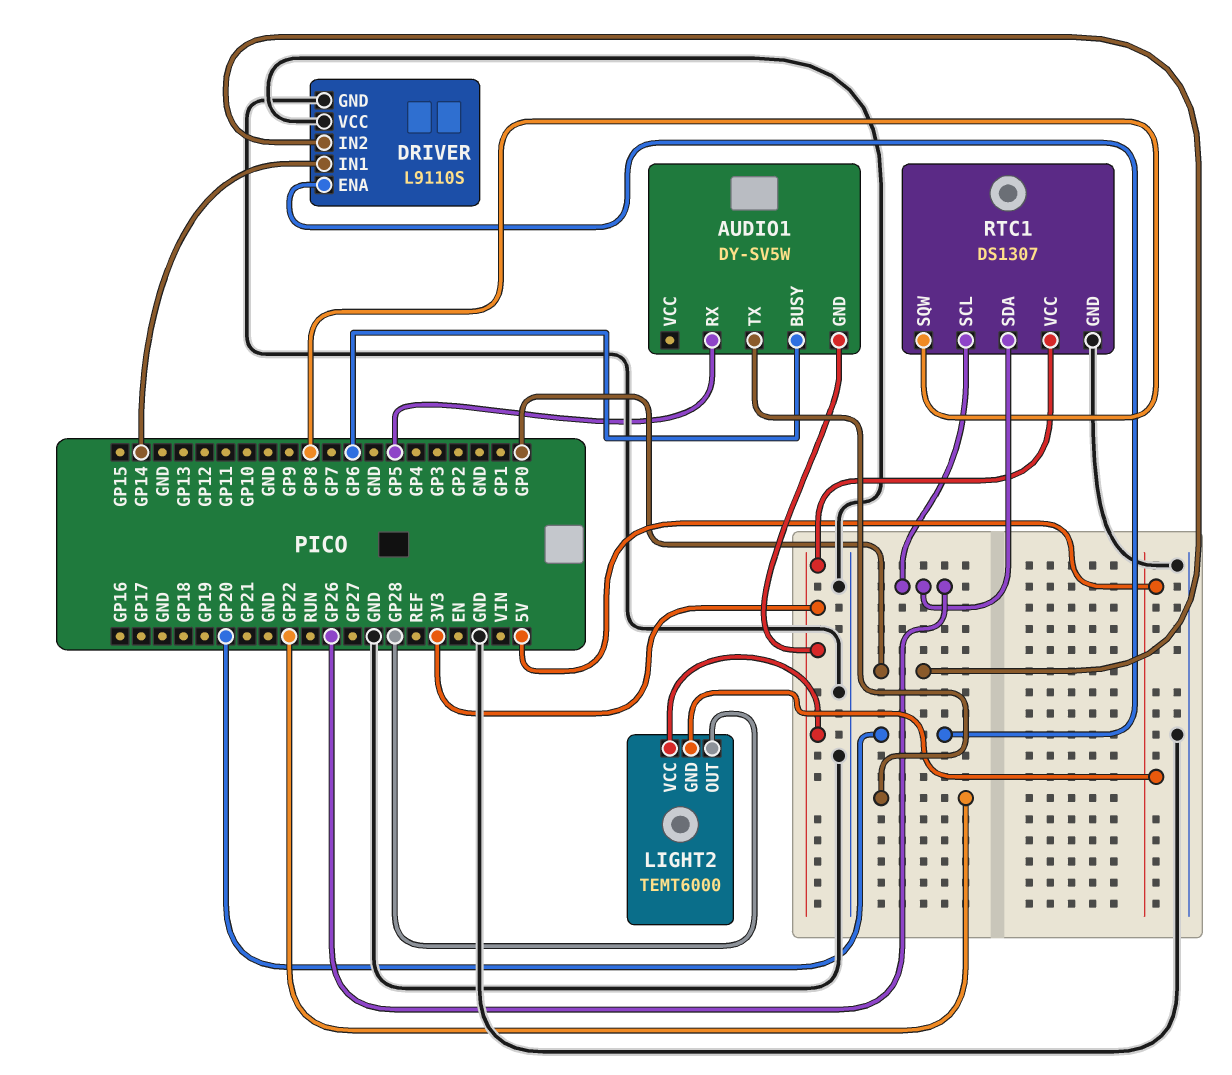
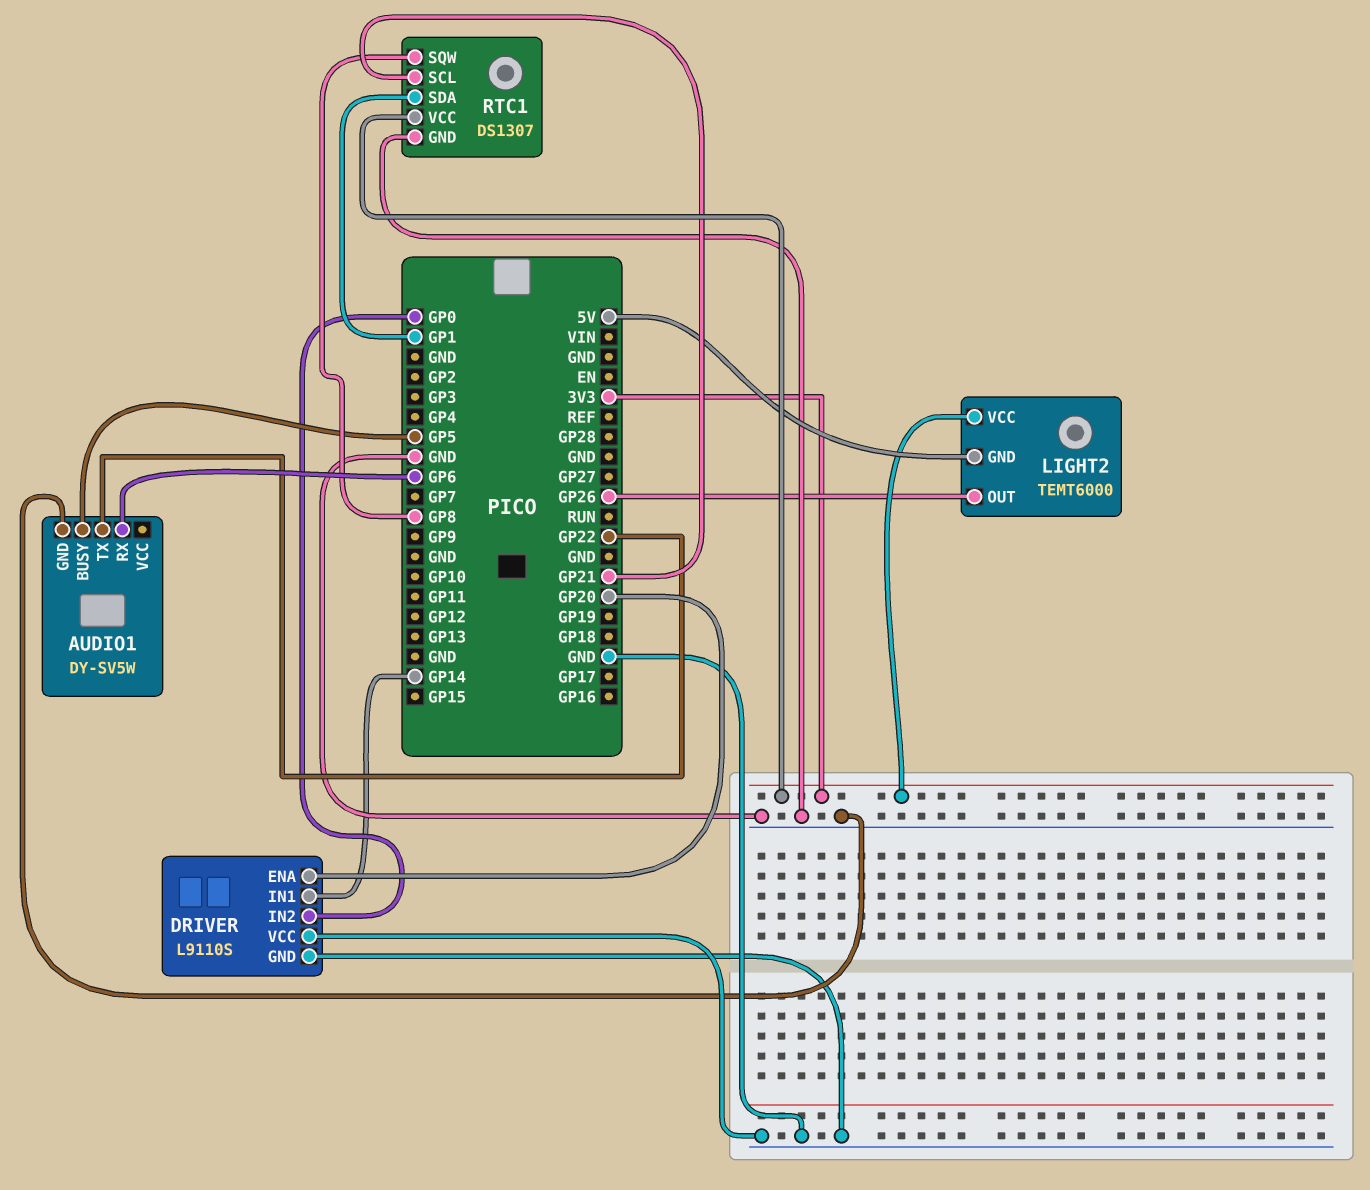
AUDIO1 pin BUSY: GP6 -> GP5
AUDIO1 pin GND: 3V3 -> GND
AUDIO1 pin RX: GP5 -> GP6
LIGHT2 pin OUT: GP28 -> GP26
RTC1 pin SCL: GP26 -> GP21
RTC1 pin SDA: GP26 -> GP1

